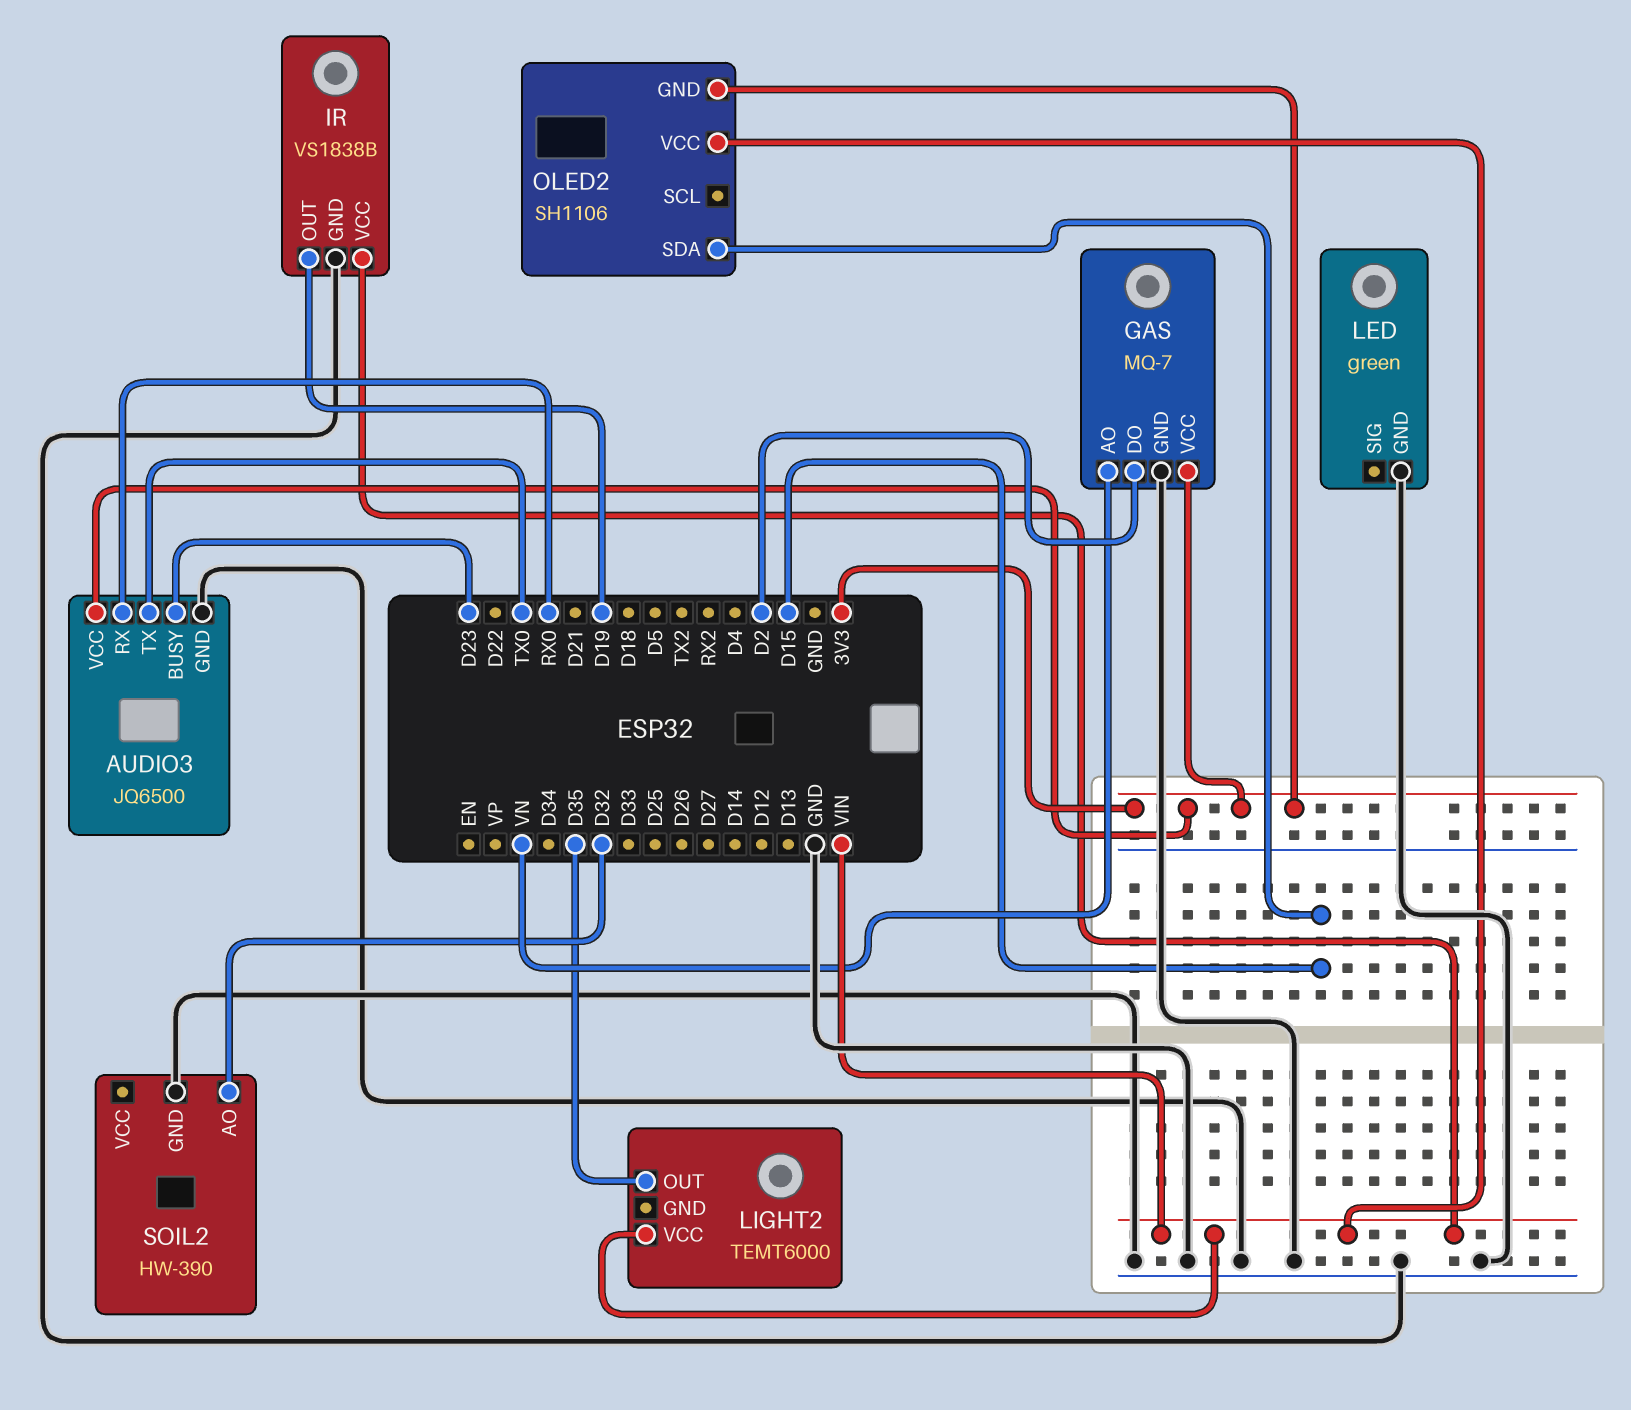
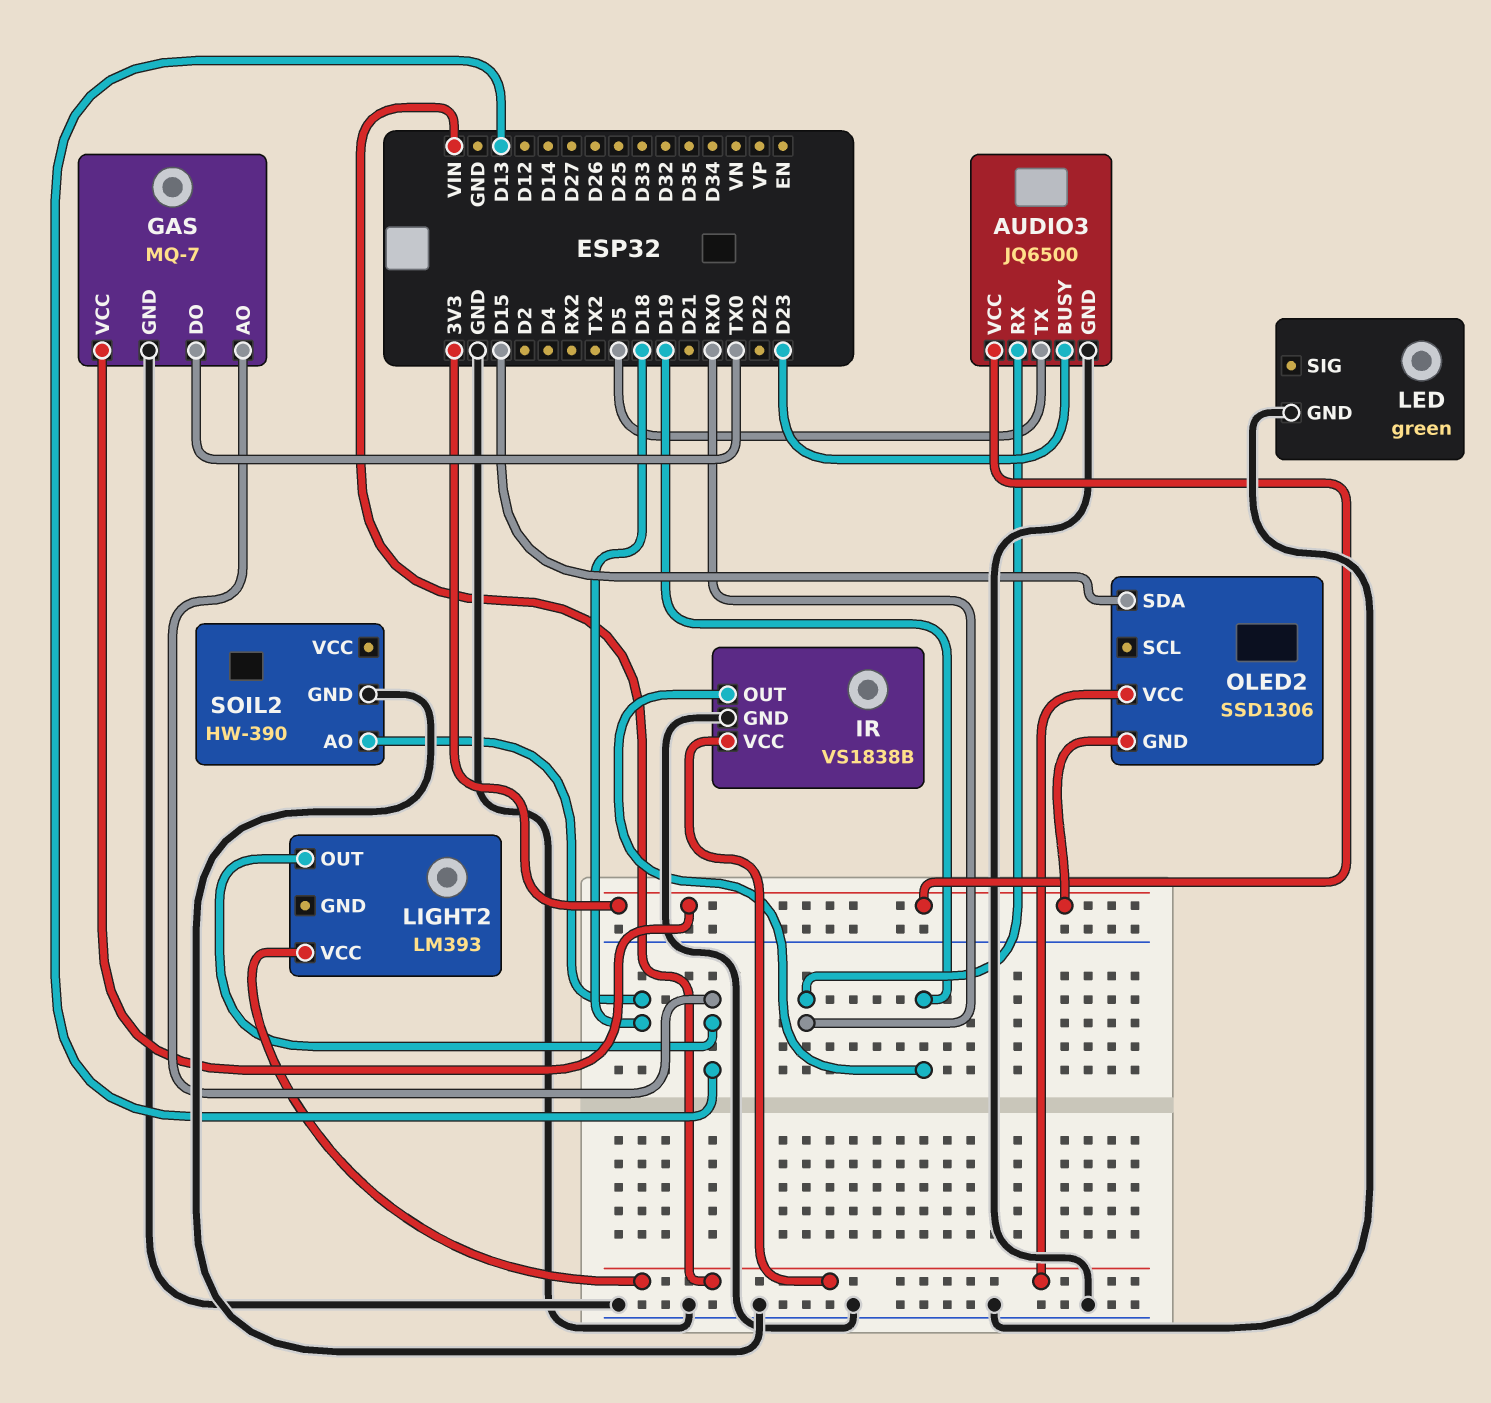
AUDIO3 pin TX: TX0 -> D5
GAS pin AO: VN -> D13
GAS pin DO: D2 -> TX0
LIGHT2: TEMT6000 -> LM393
LIGHT2 pin OUT: D35 -> D13
OLED2: SH1106 -> SSD1306
SOIL2 pin AO: D32 -> D18

